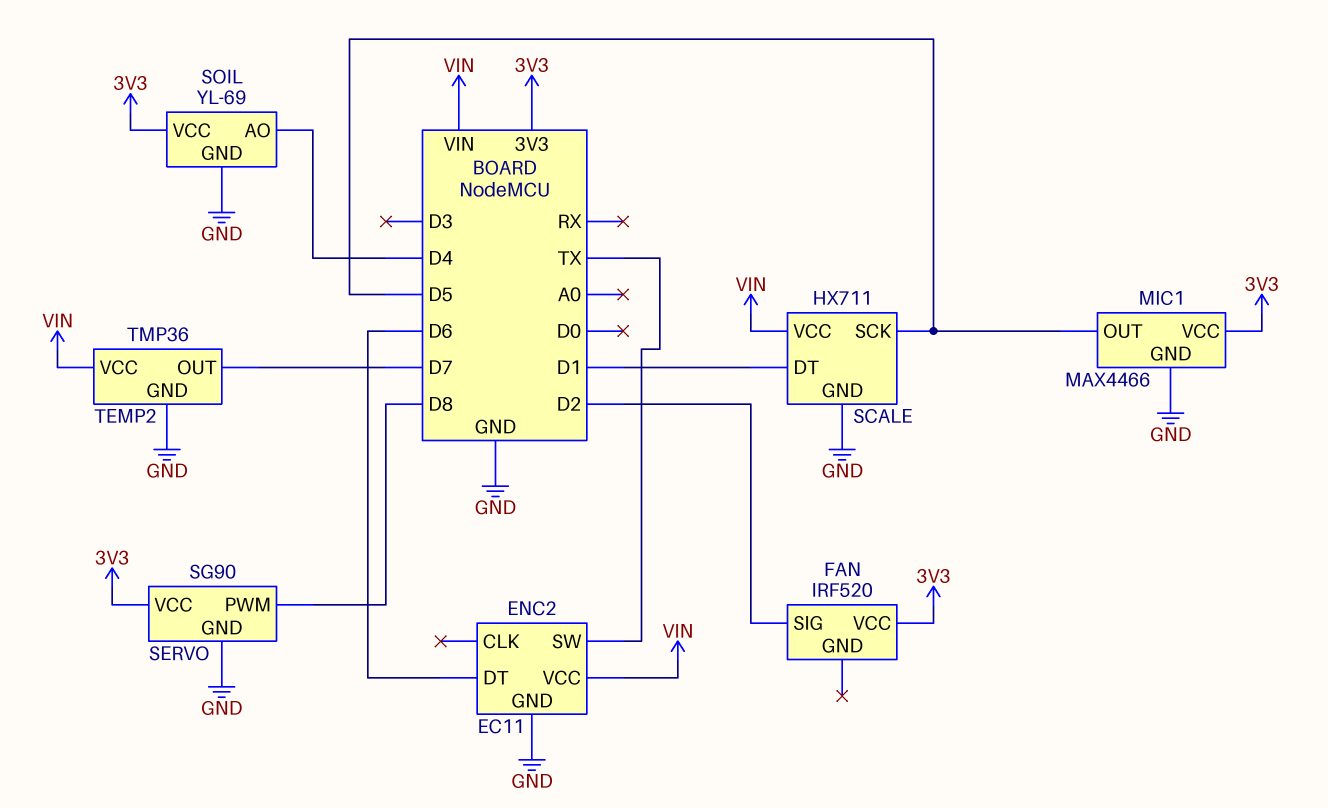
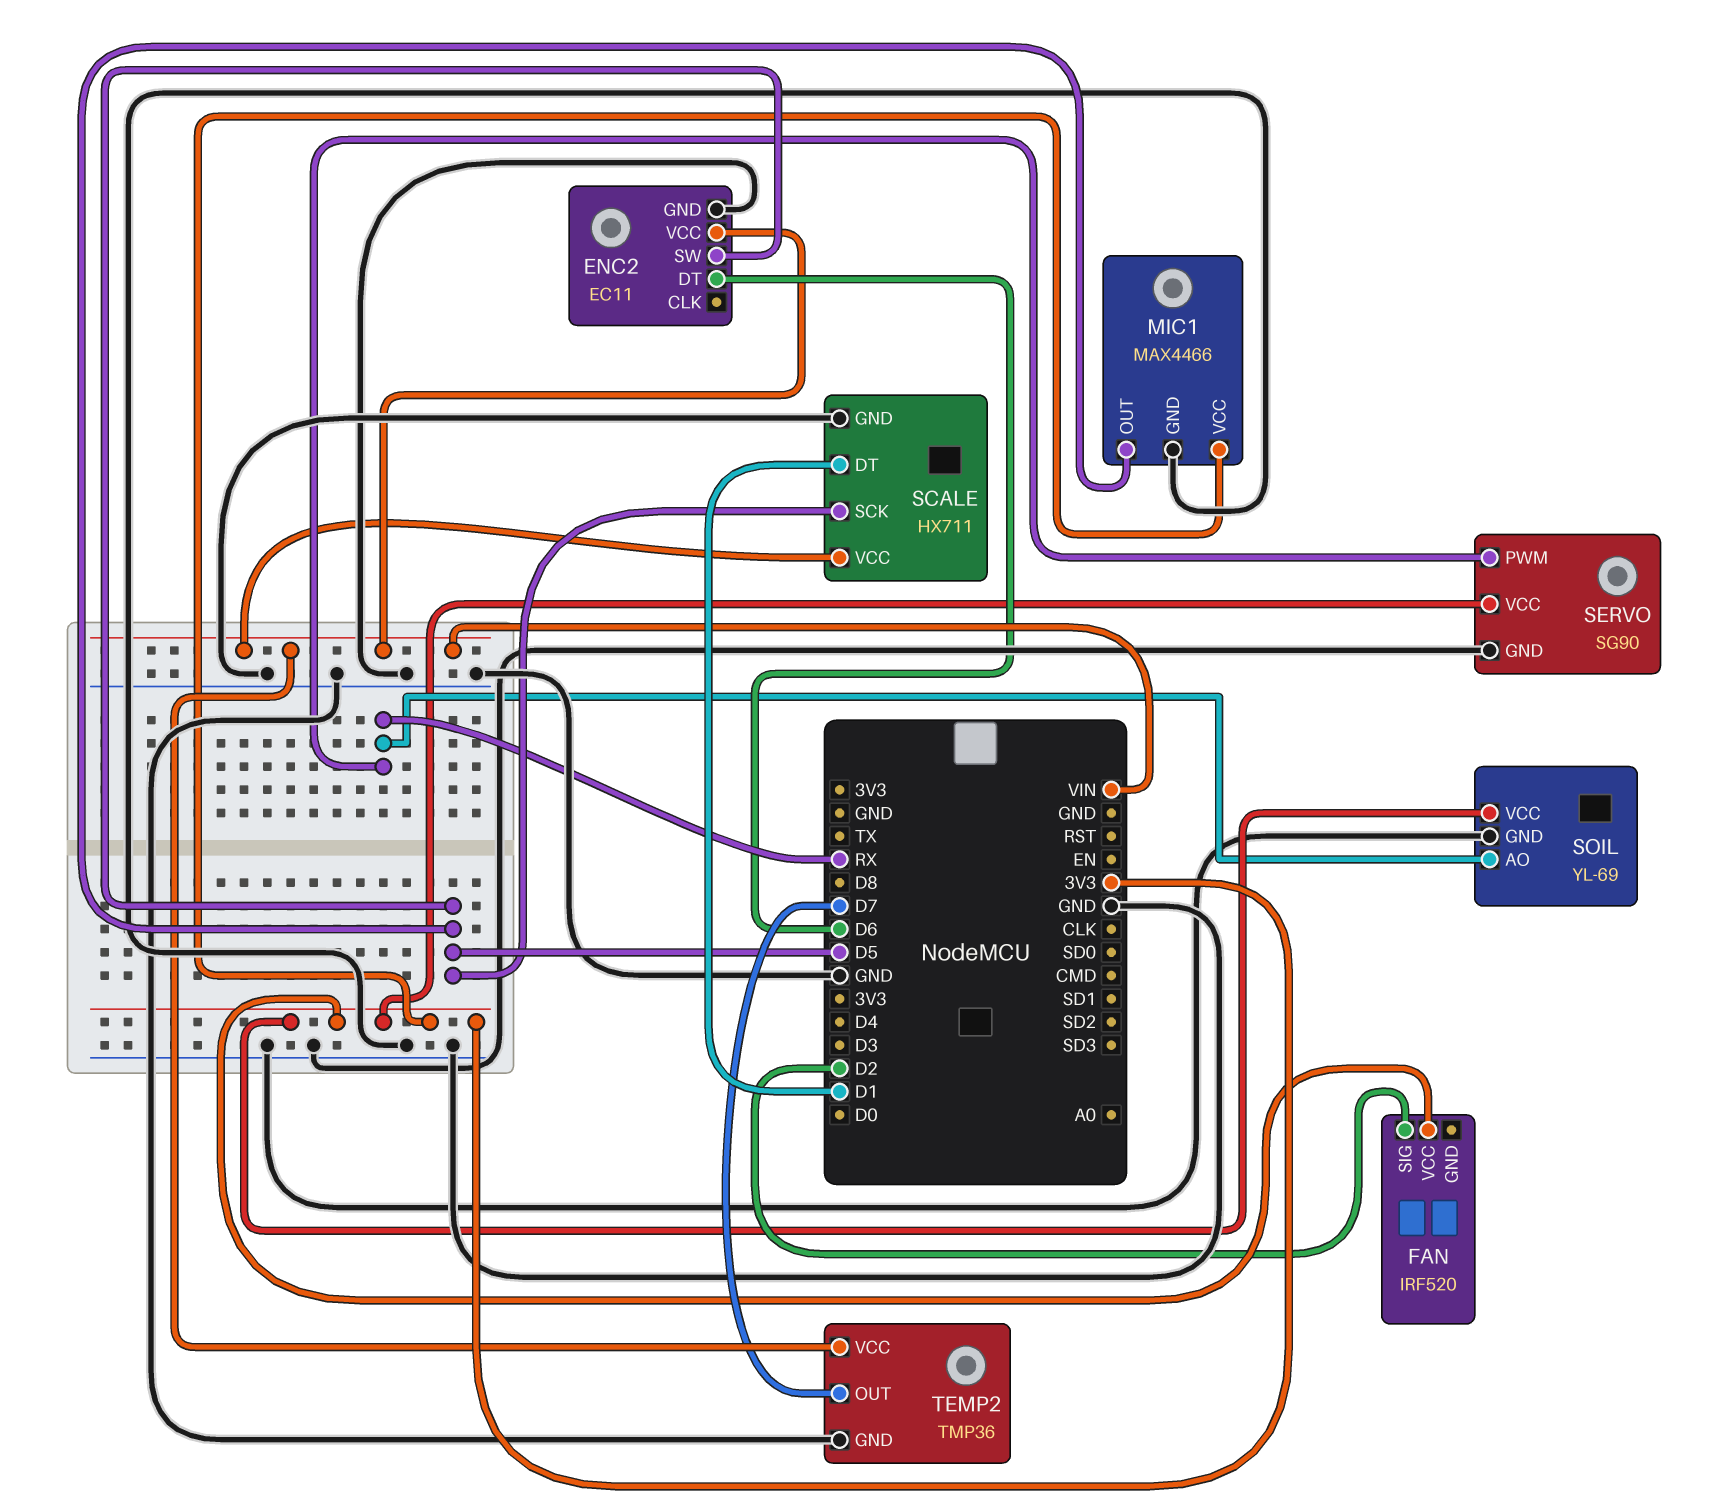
ENC2 pin SW: TX -> D5
SERVO pin PWM: D8 -> RX
SOIL pin AO: D4 -> RX

